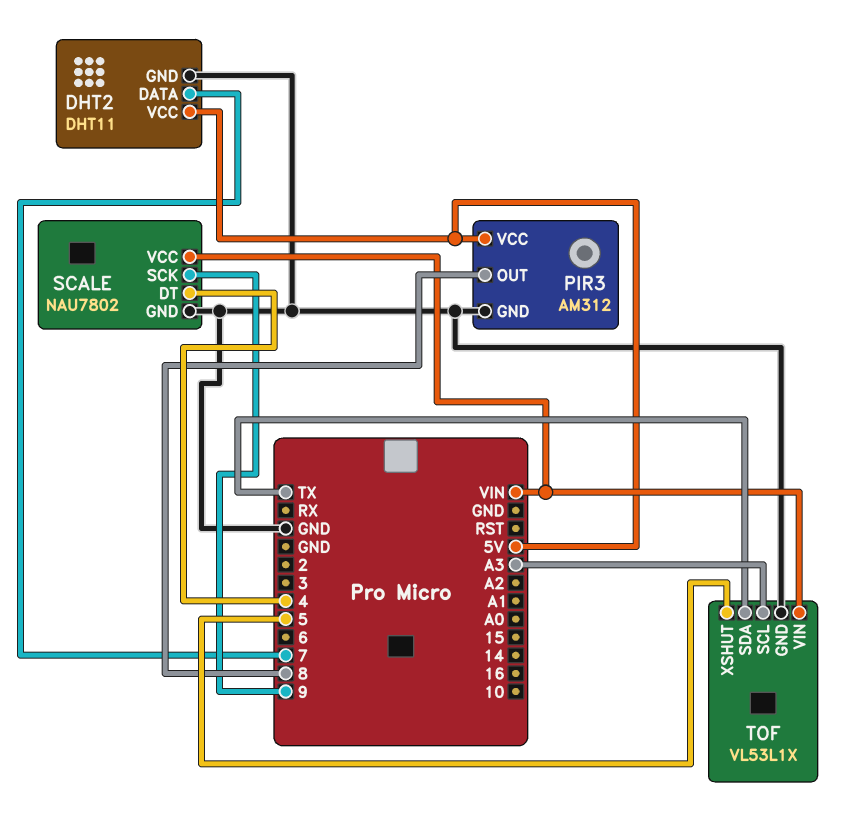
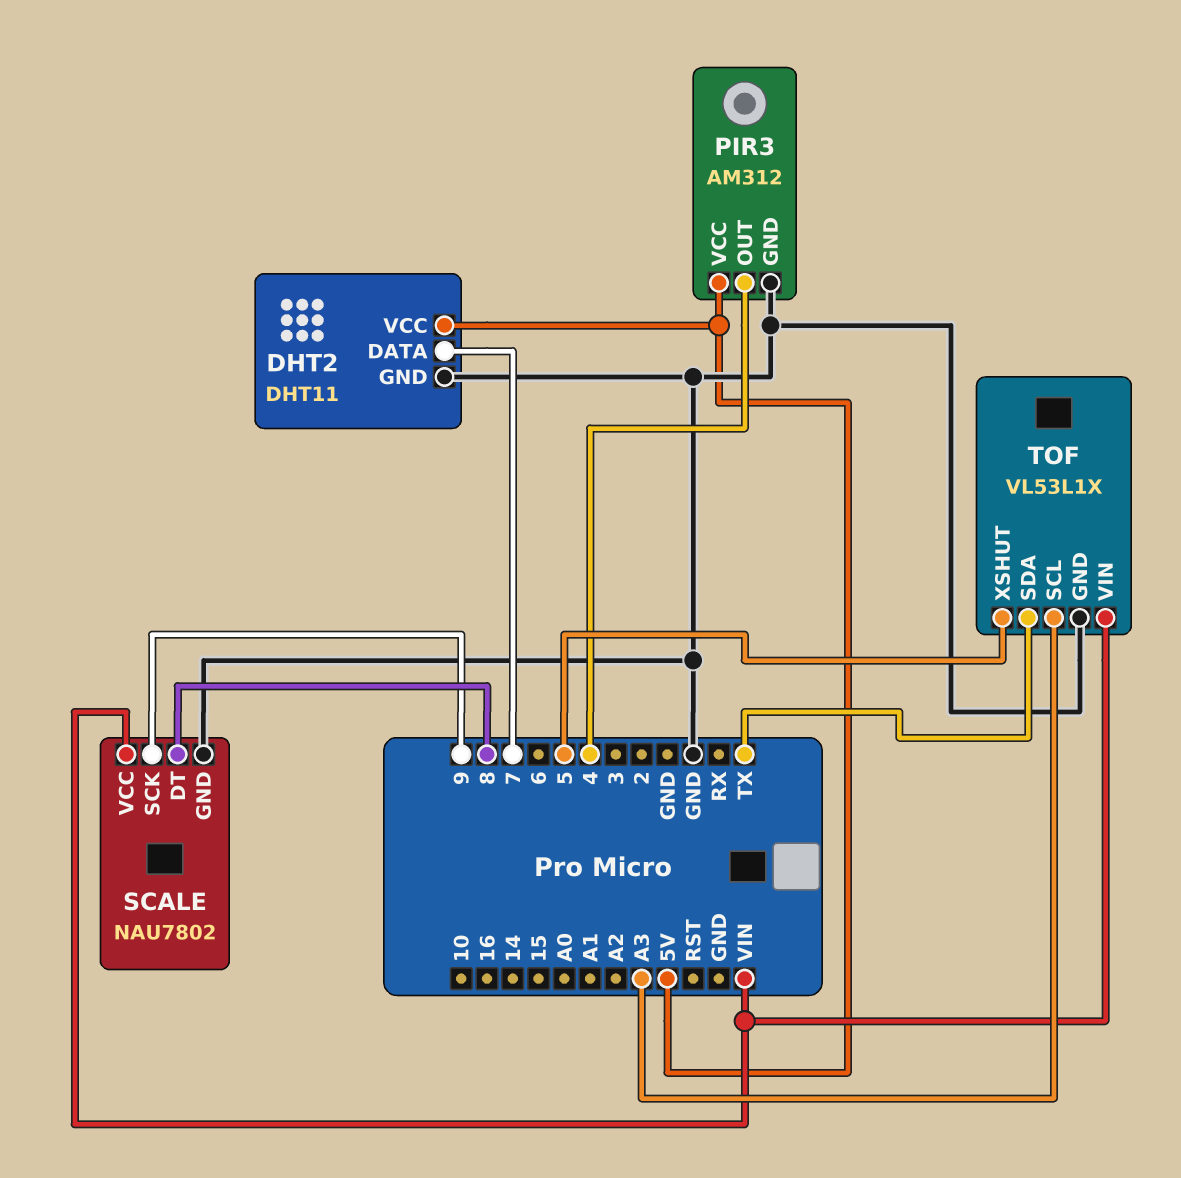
PIR3 pin OUT: 8 -> 4
SCALE pin DT: 4 -> 8

